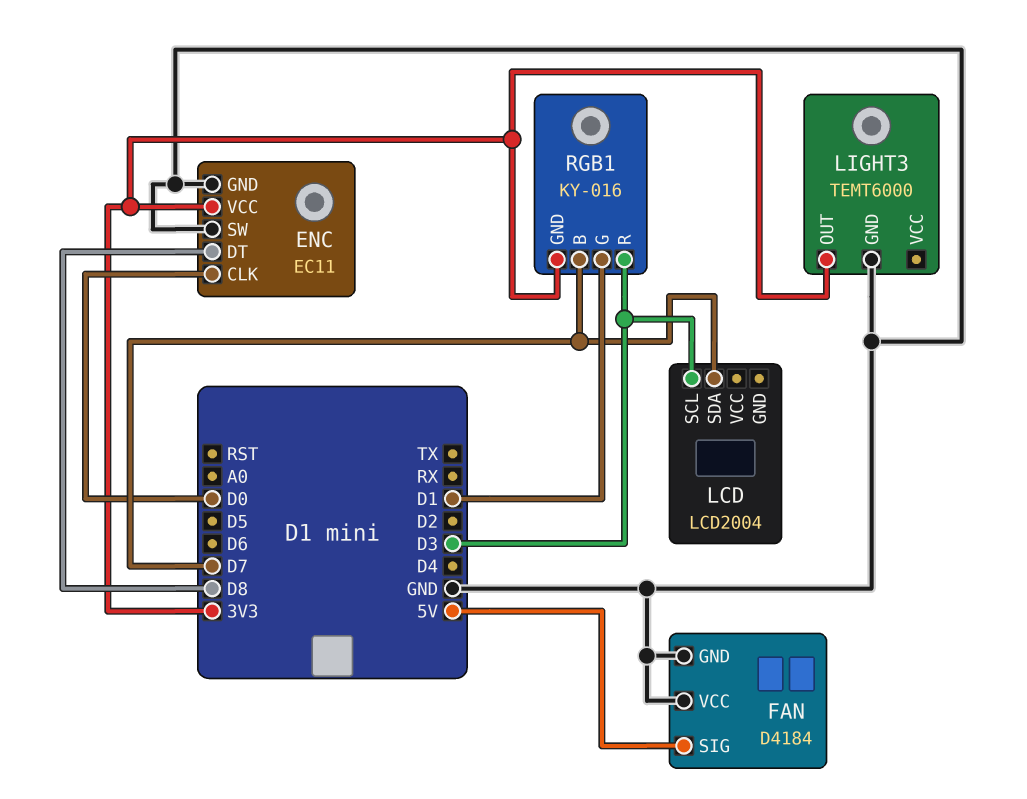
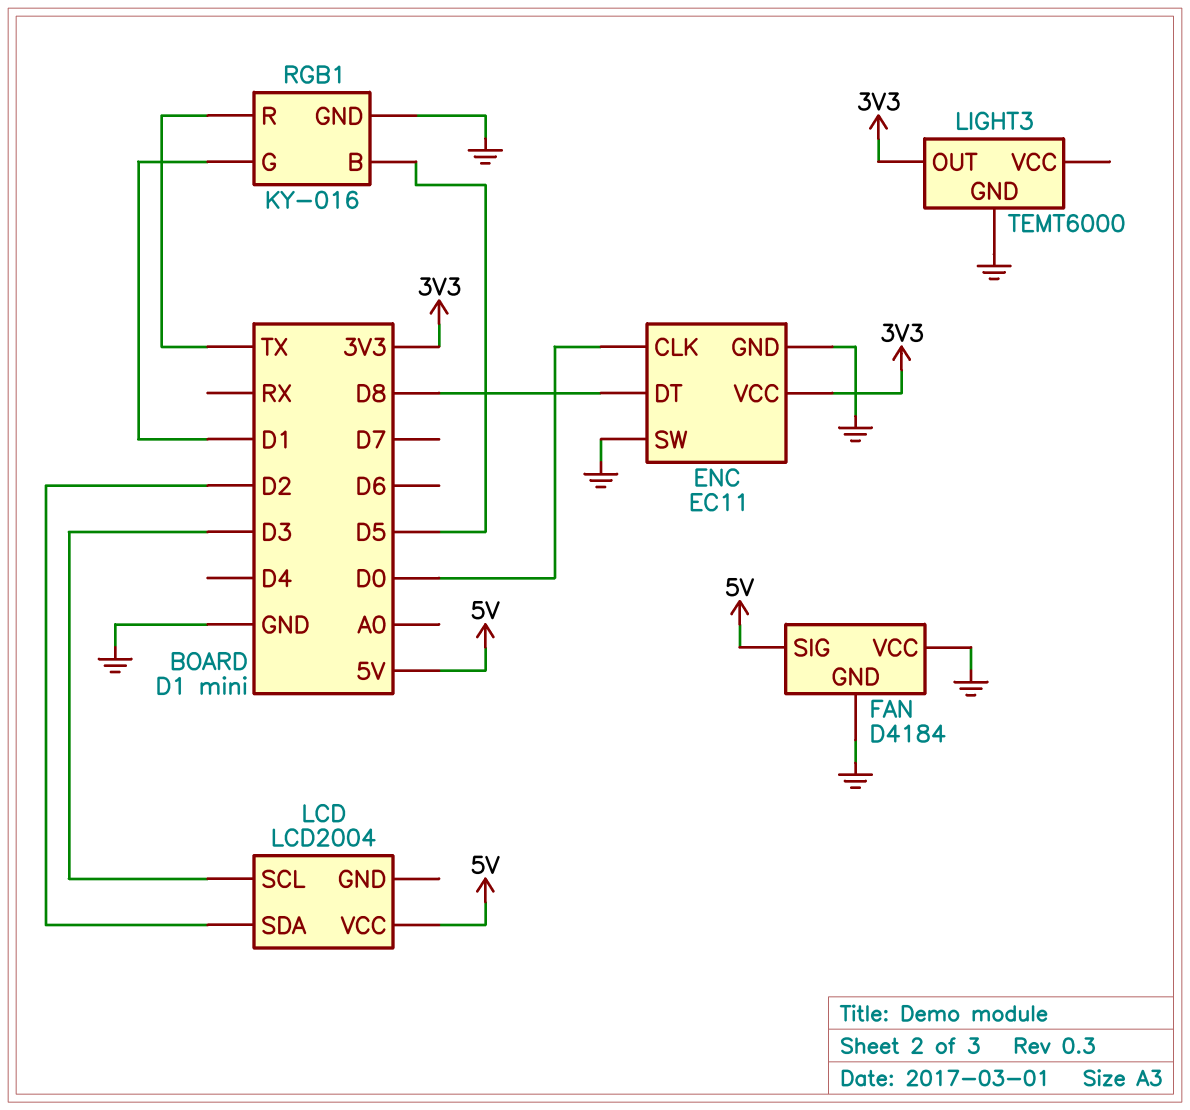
LCD pin SDA: D7 -> D2
LCD pin VCC: none -> 5V
RGB1 pin B: D7 -> D5
RGB1 pin GND: 3V3 -> GND
RGB1 pin R: D3 -> TX

